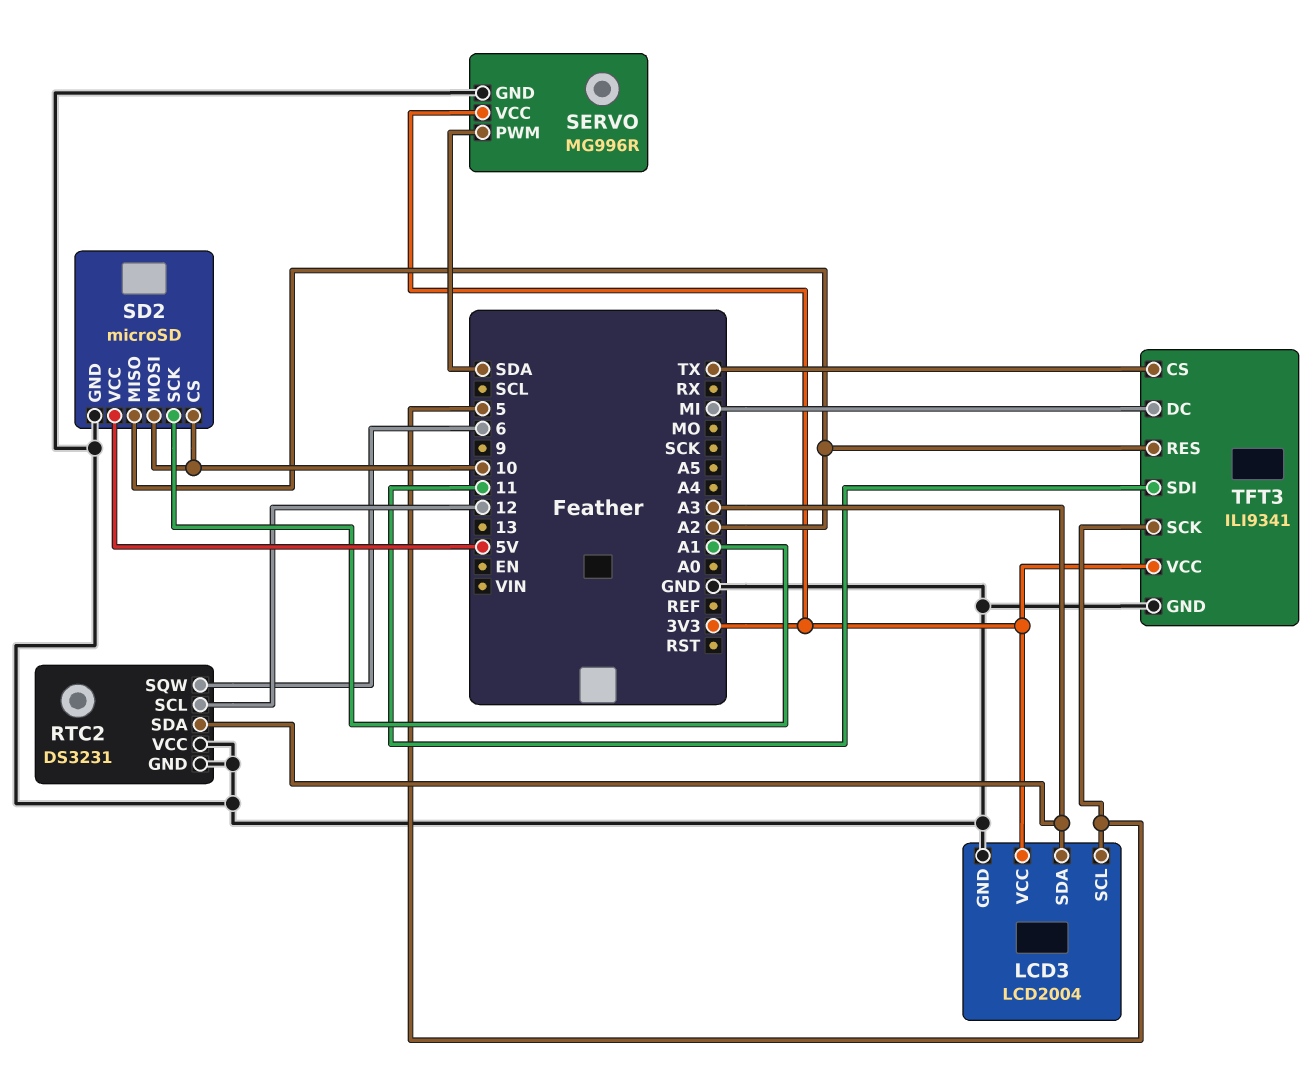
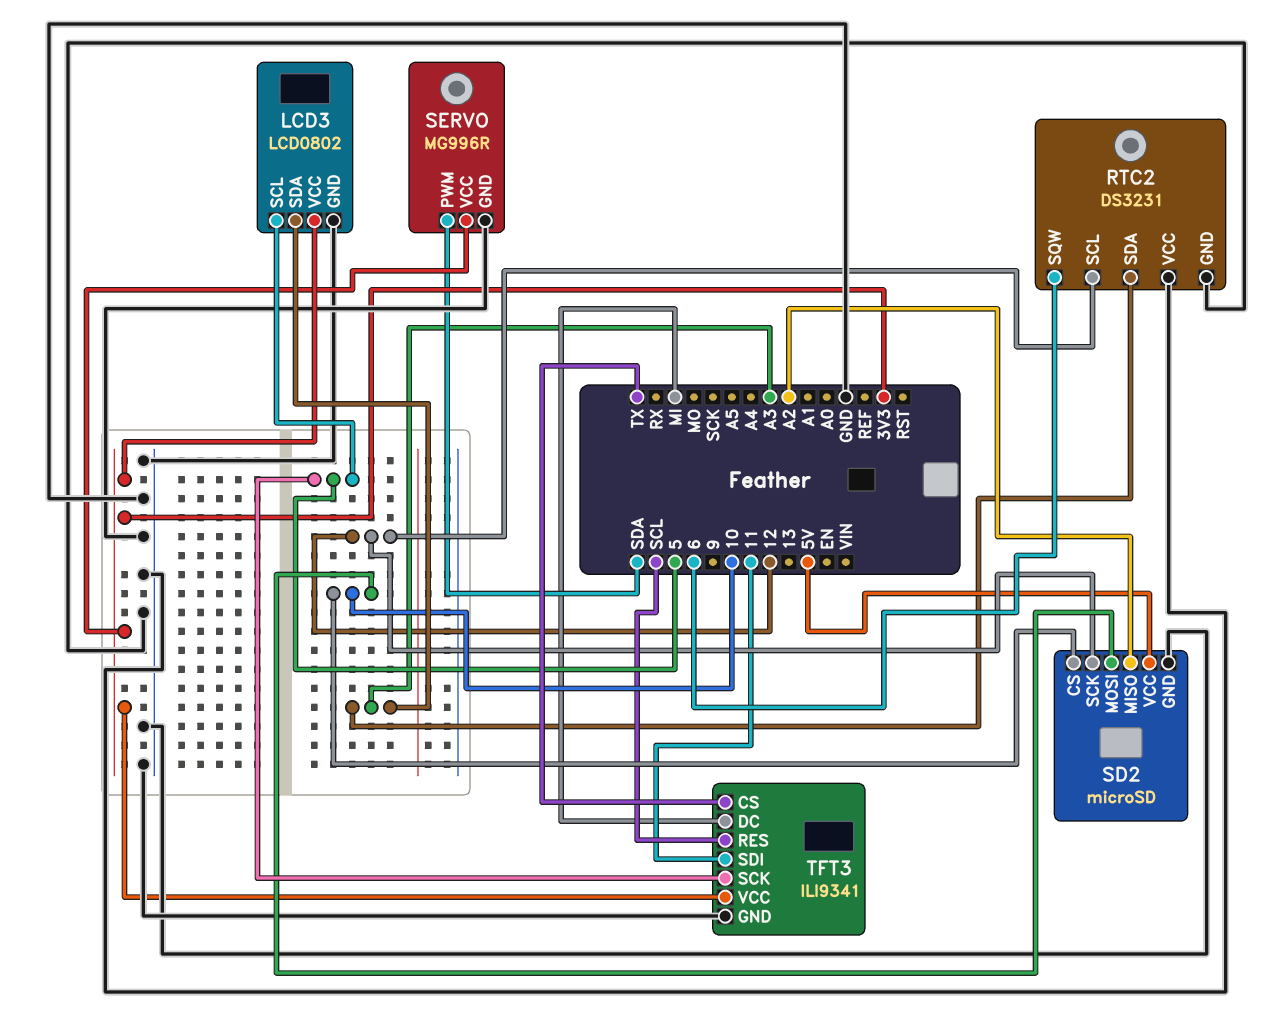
LCD3: LCD2004 -> LCD0802
SD2 pin SCK: A1 -> 12
TFT3 pin RES: A2 -> SCL

